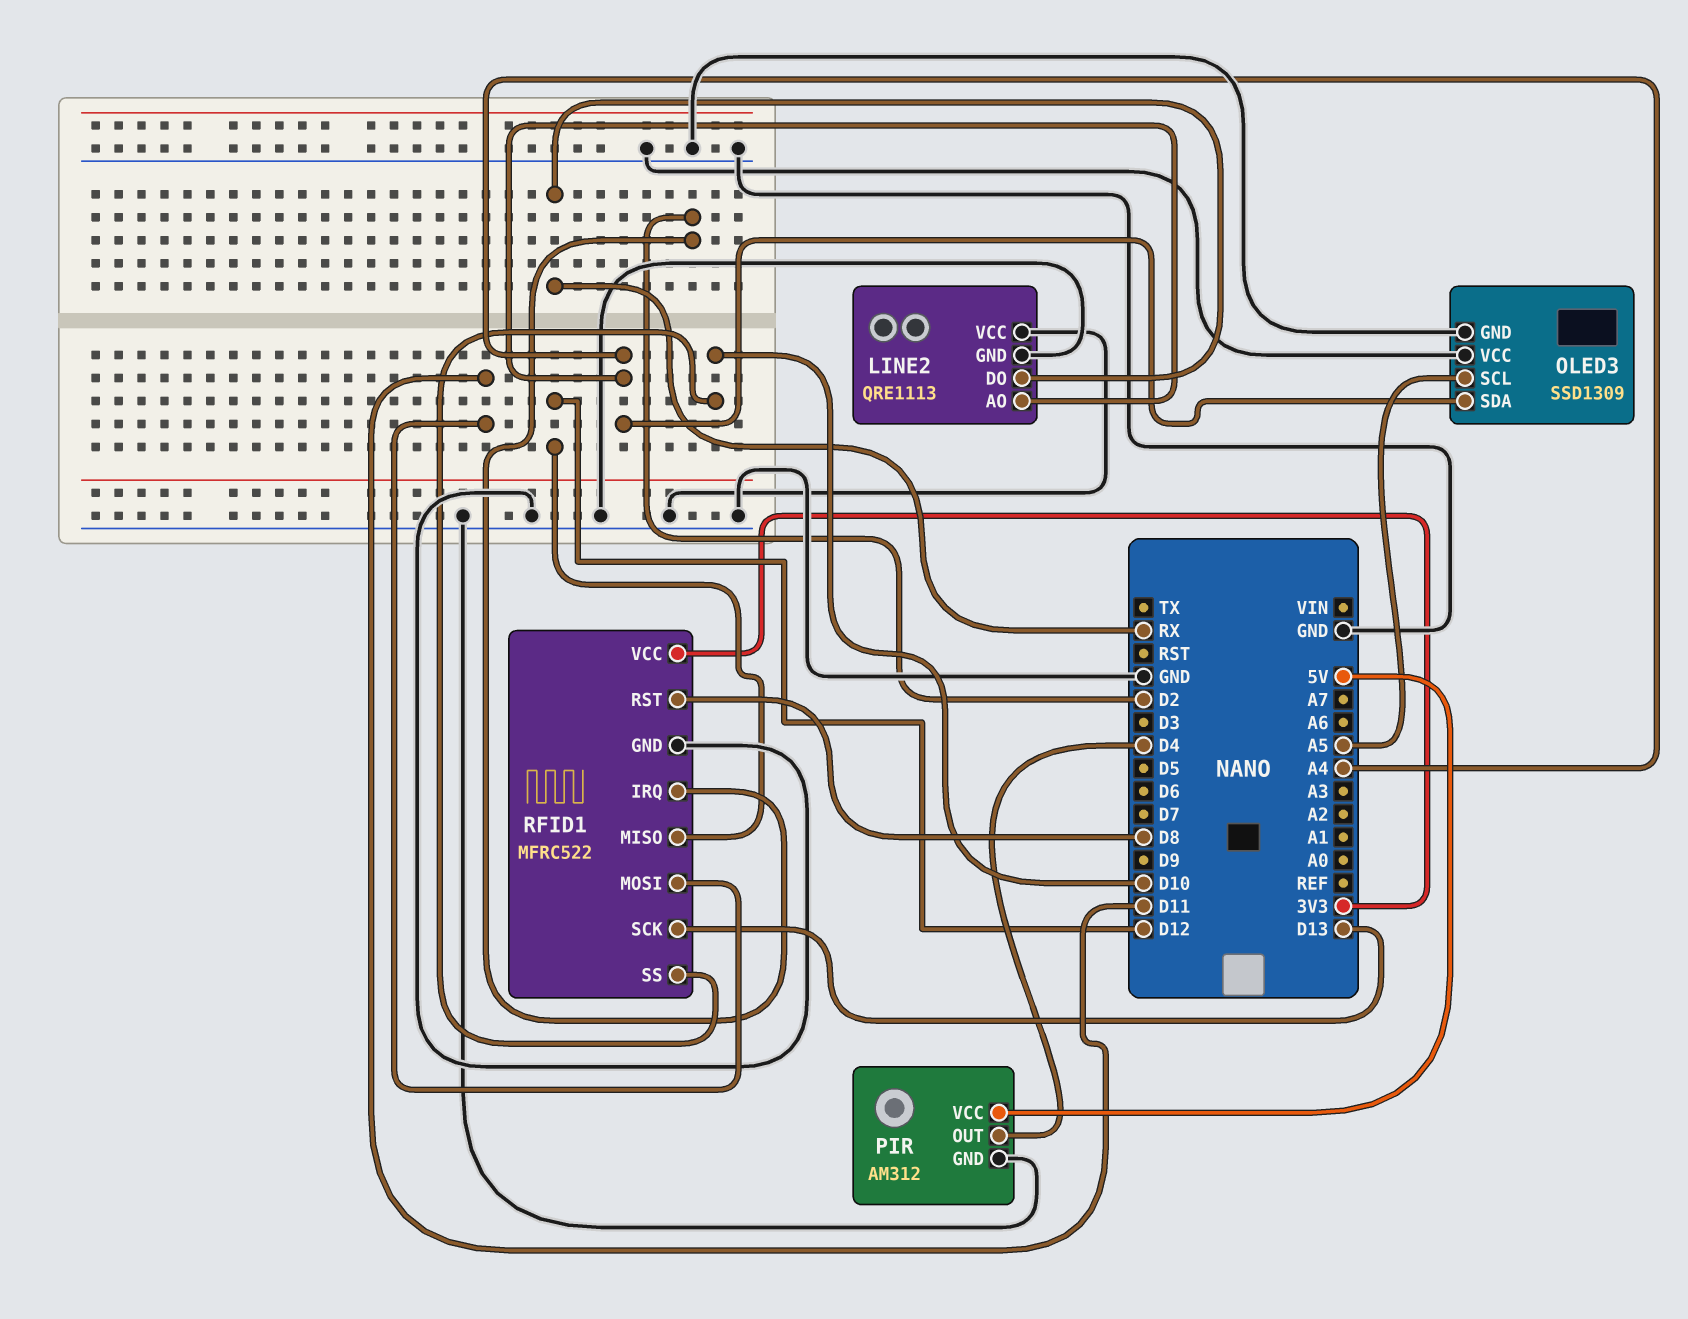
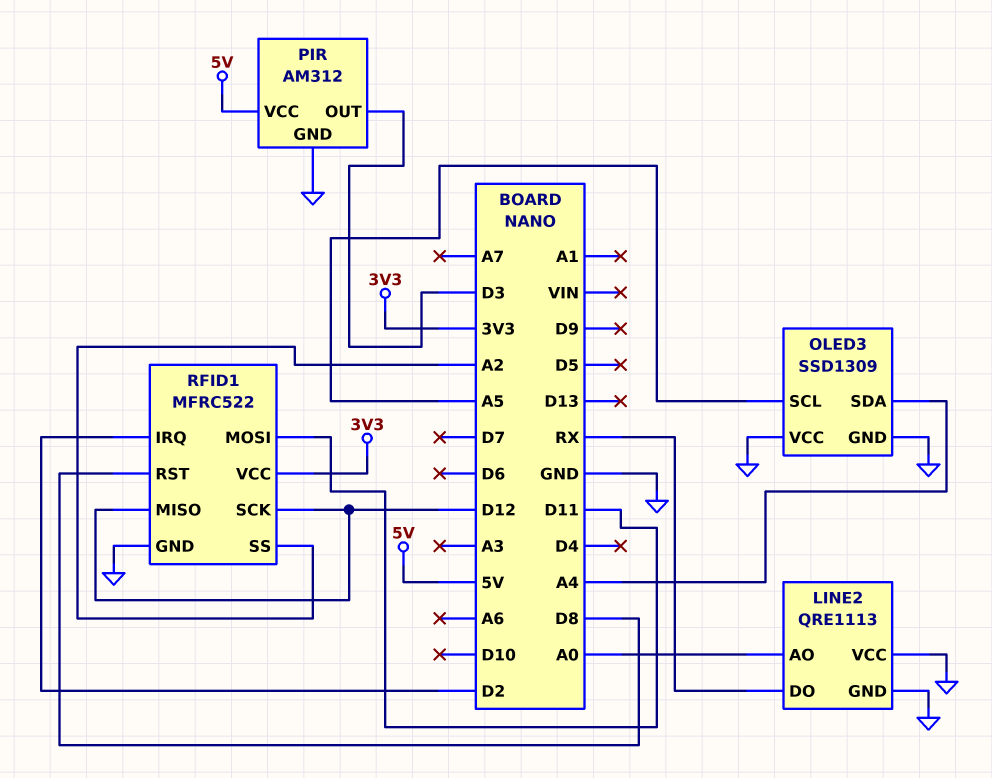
LINE2 pin AO: A4 -> A0
PIR pin OUT: D4 -> D3
RFID1 pin SCK: D13 -> D12
RFID1 pin SS: D10 -> A2

